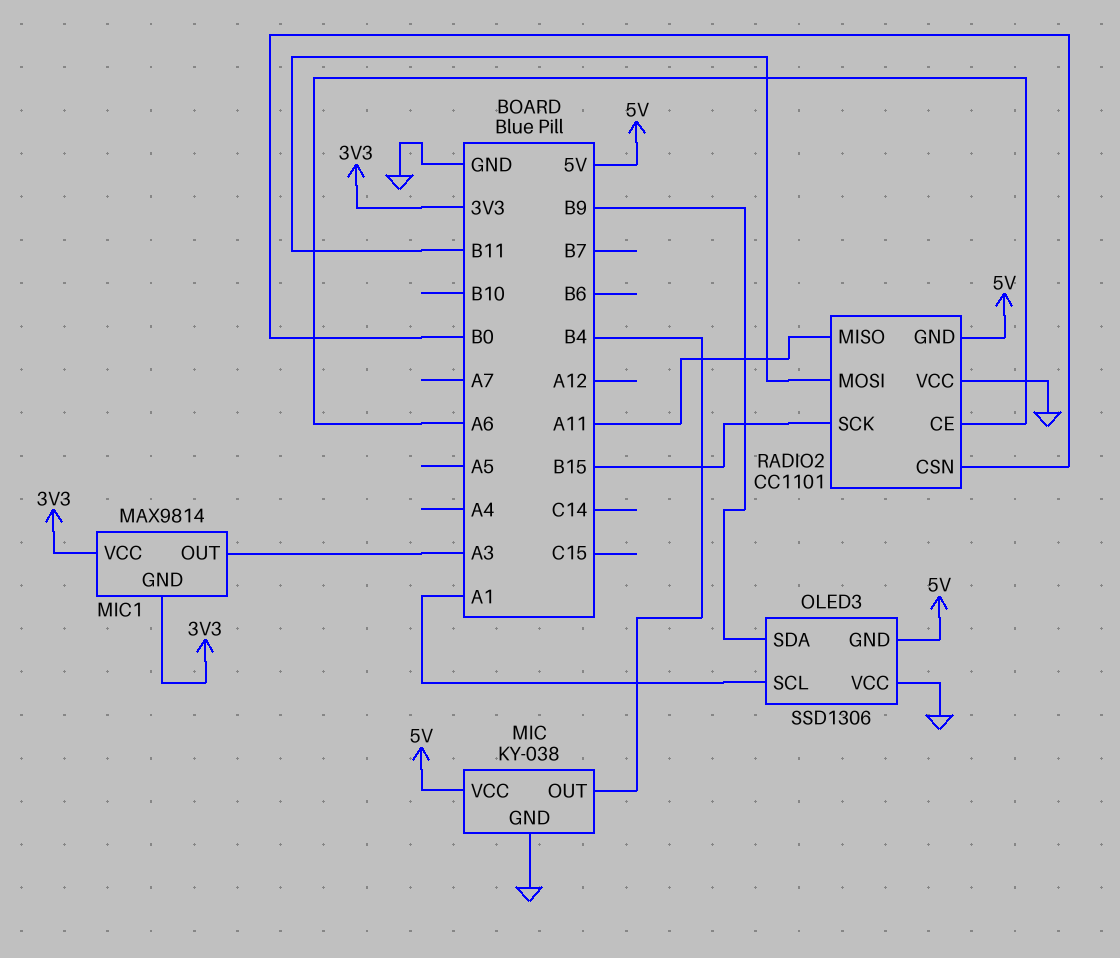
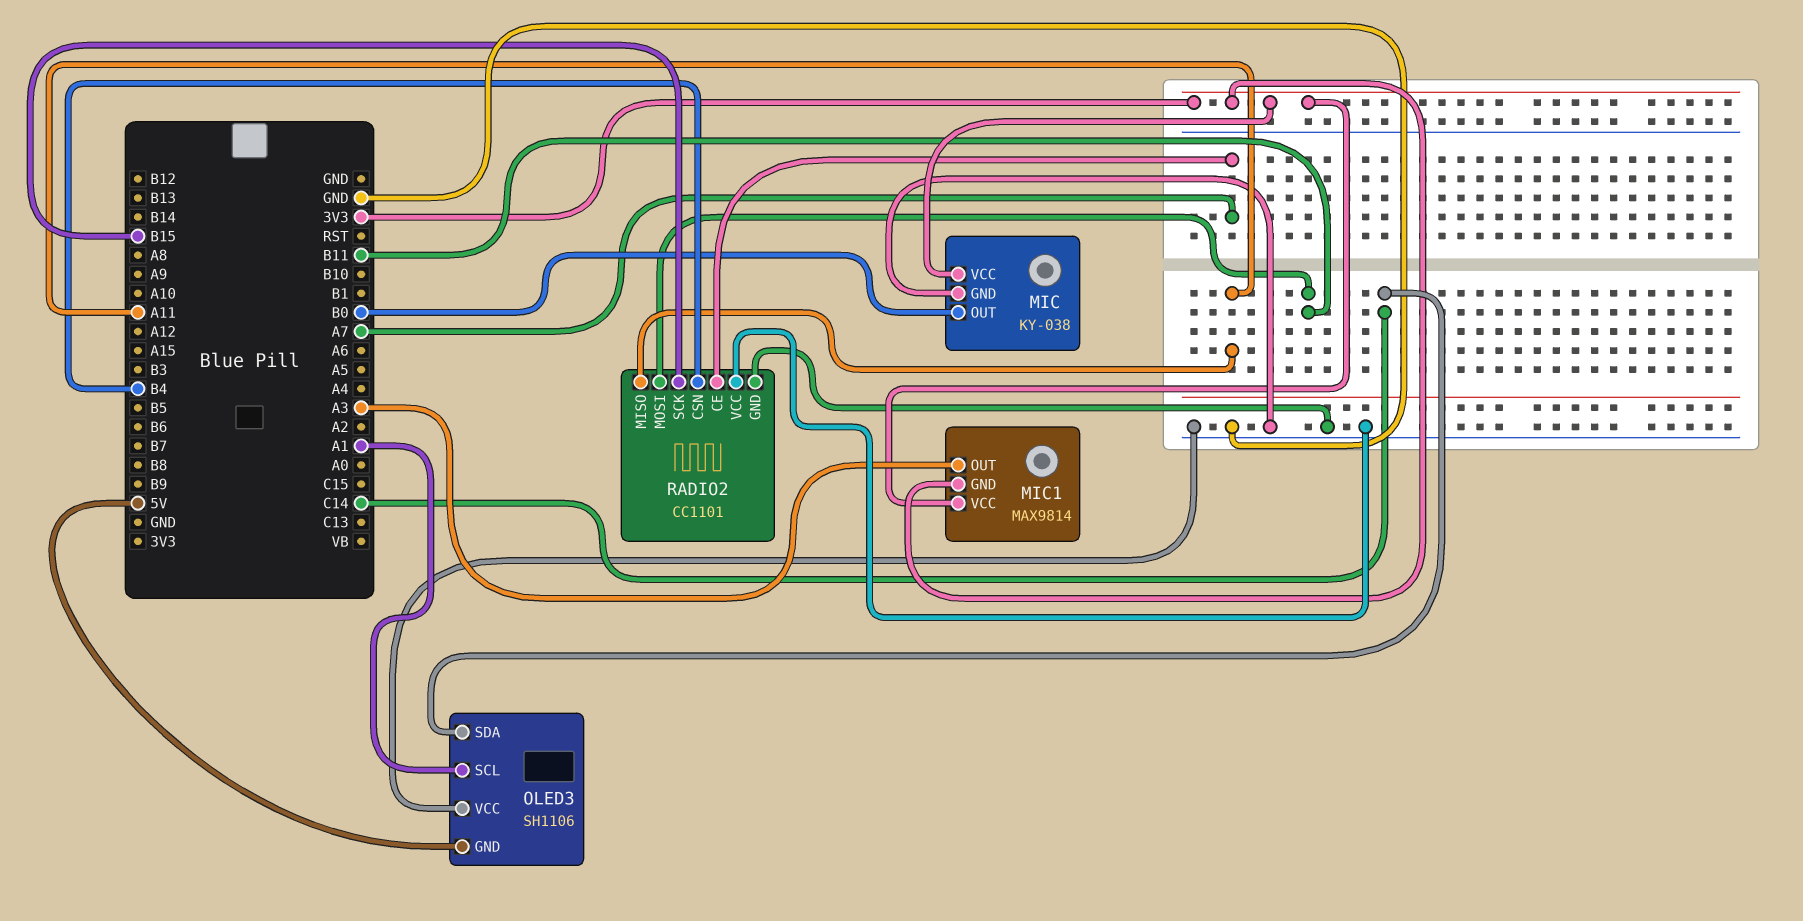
MIC pin OUT: B4 -> B0
MIC pin VCC: 5V -> 3V3
OLED3: SSD1306 -> SH1106
OLED3 pin SDA: B9 -> C14
RADIO2 pin CE: A6 -> A7
RADIO2 pin CSN: B0 -> B4
RADIO2 pin GND: 5V -> GND

